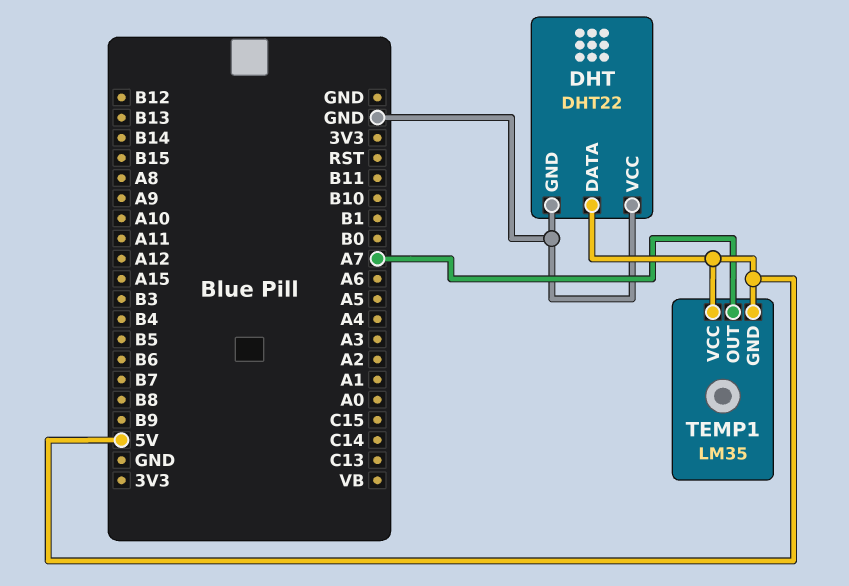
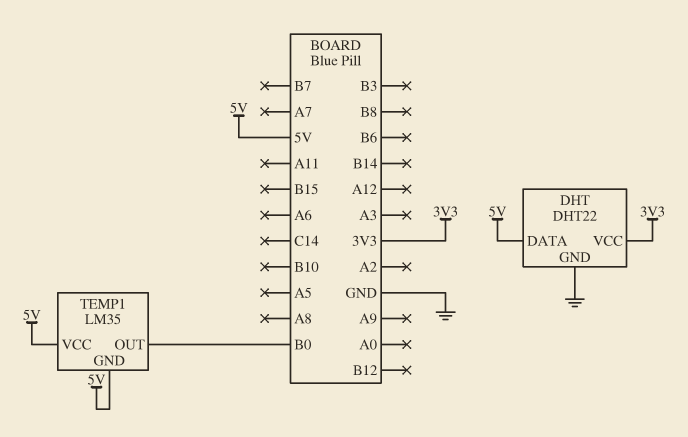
DHT pin VCC: GND -> 3V3
TEMP1 pin OUT: A7 -> B0

